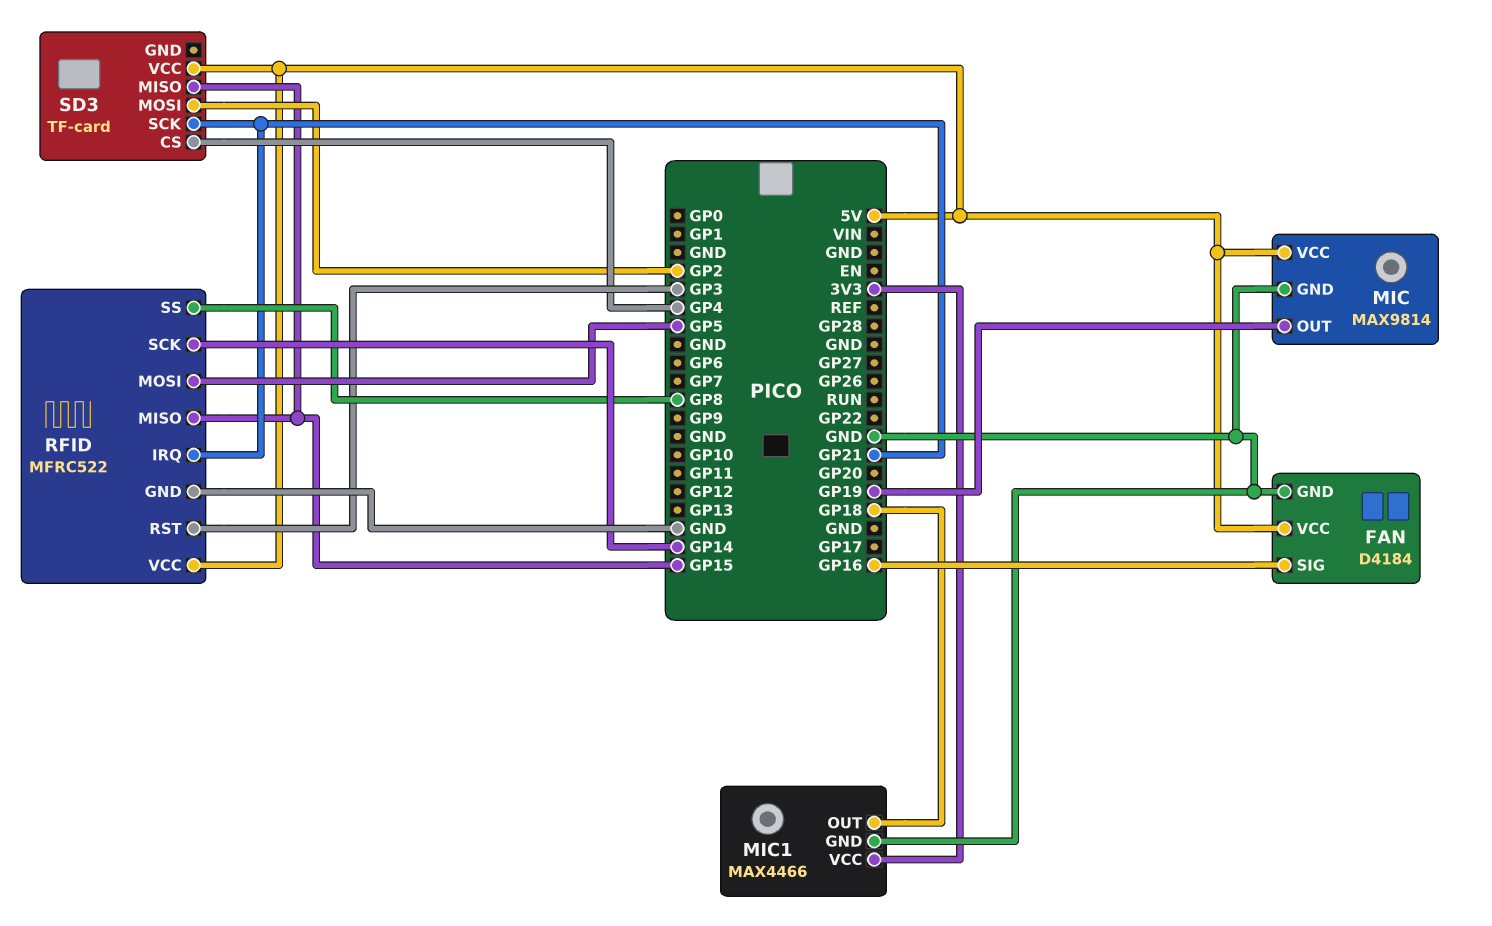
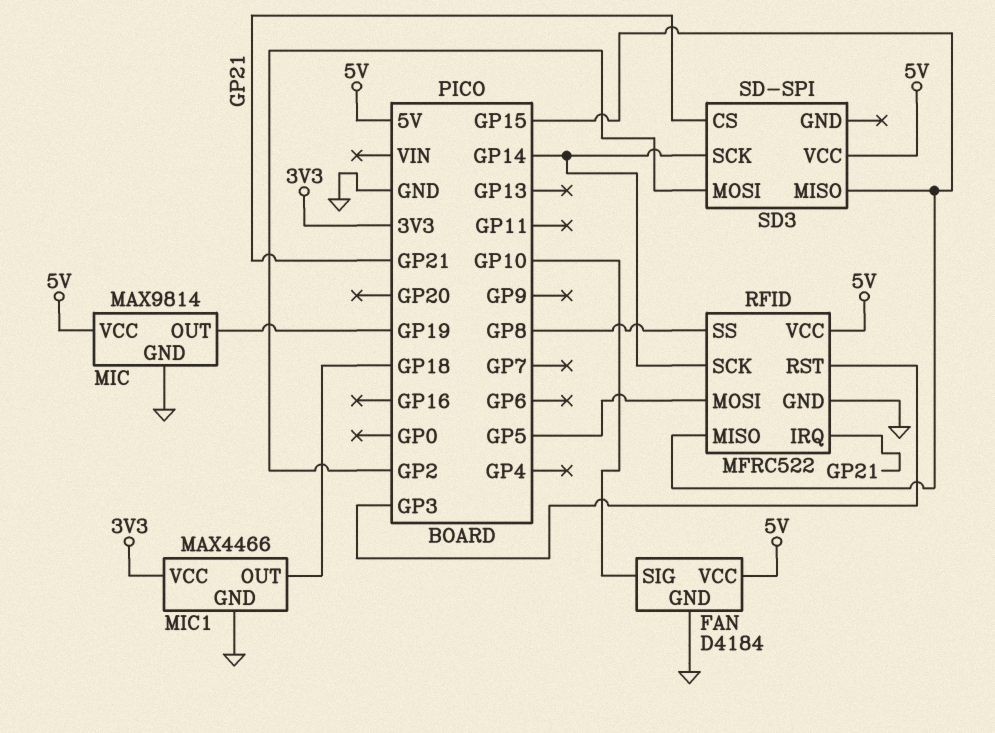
FAN pin SIG: GP16 -> GP10
SD3: TF-card -> SD-SPI
SD3 pin CS: GP4 -> GP21
SD3 pin SCK: GP21 -> GP14

